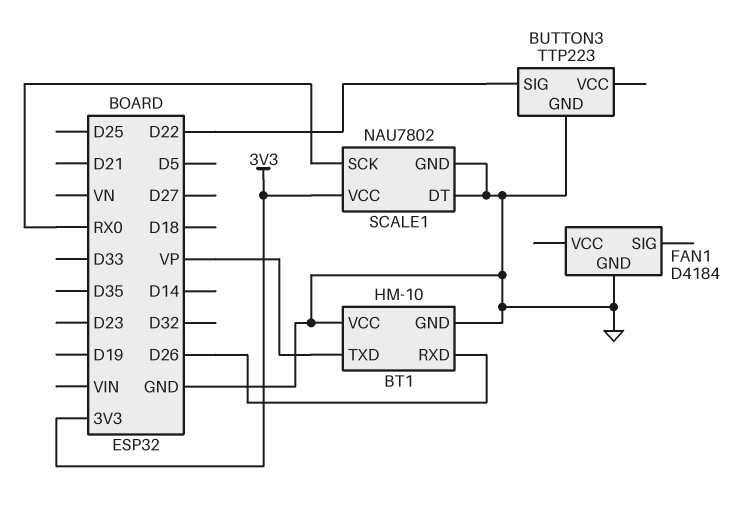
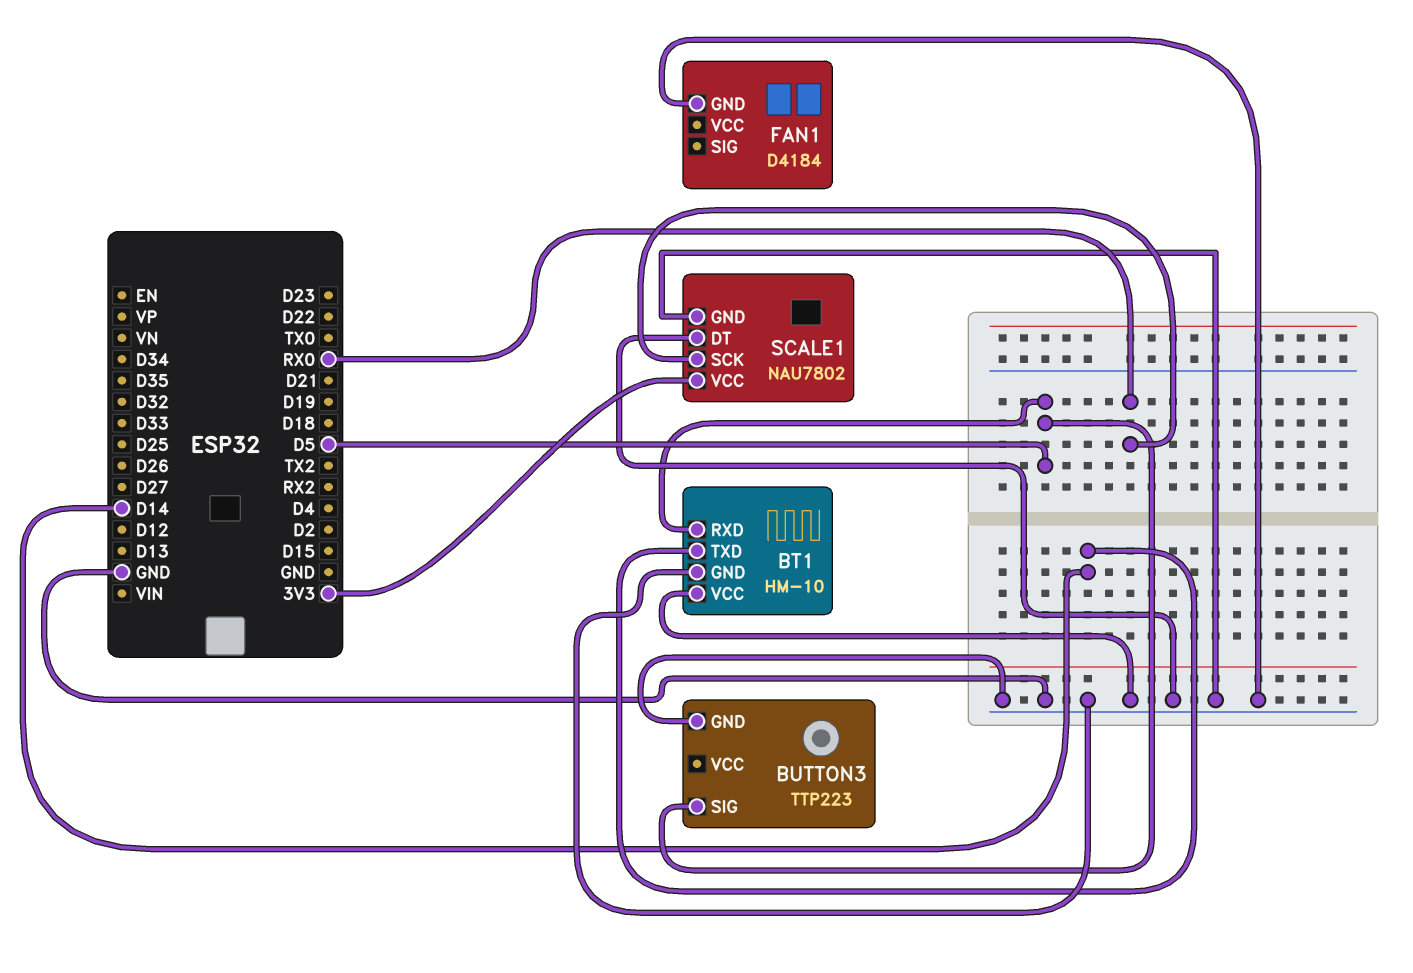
BT1 pin RXD: D26 -> D5
BT1 pin TXD: VP -> D14
BUTTON3 pin SIG: D22 -> D5

